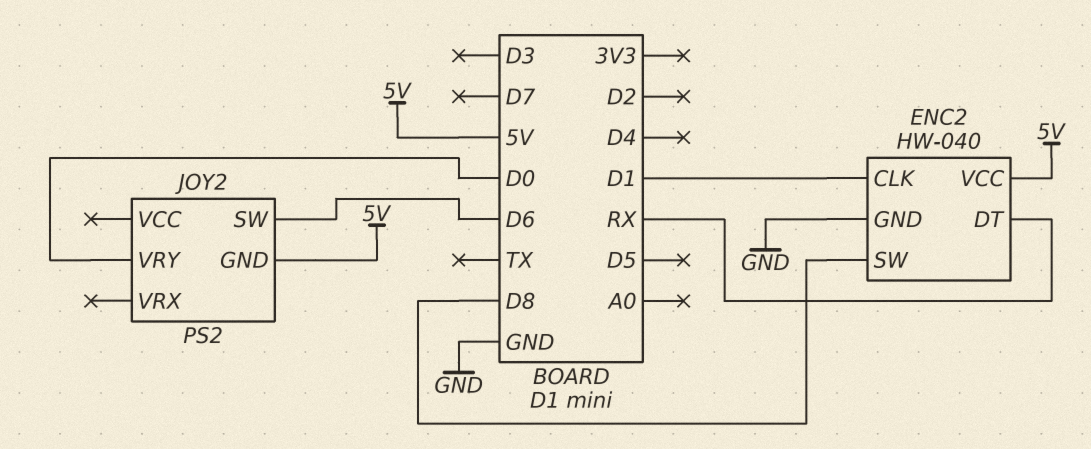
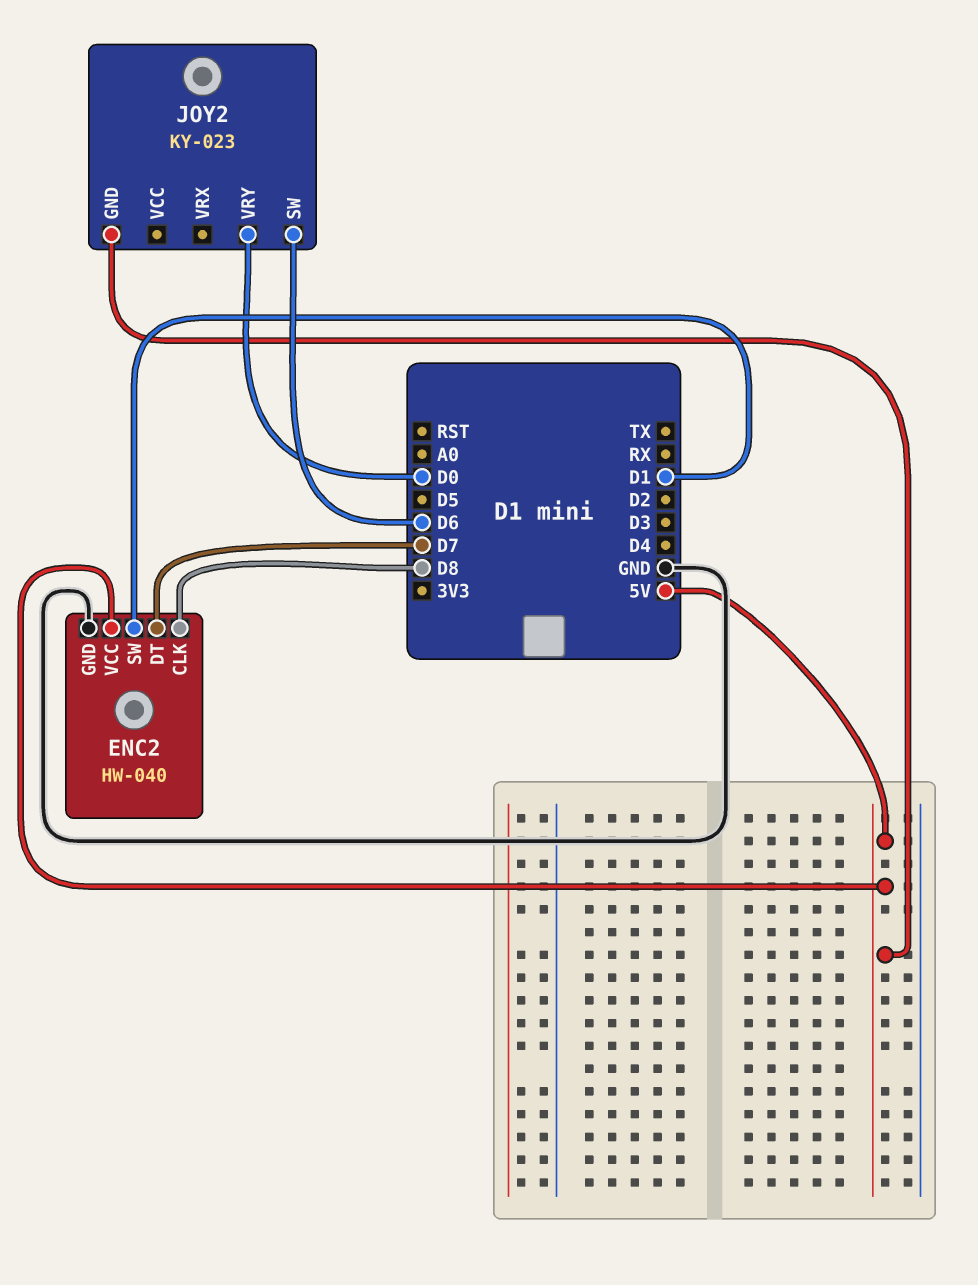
ENC2 pin CLK: D1 -> D8
ENC2 pin DT: RX -> D7
ENC2 pin SW: D8 -> D1
JOY2: PS2 -> KY-023

